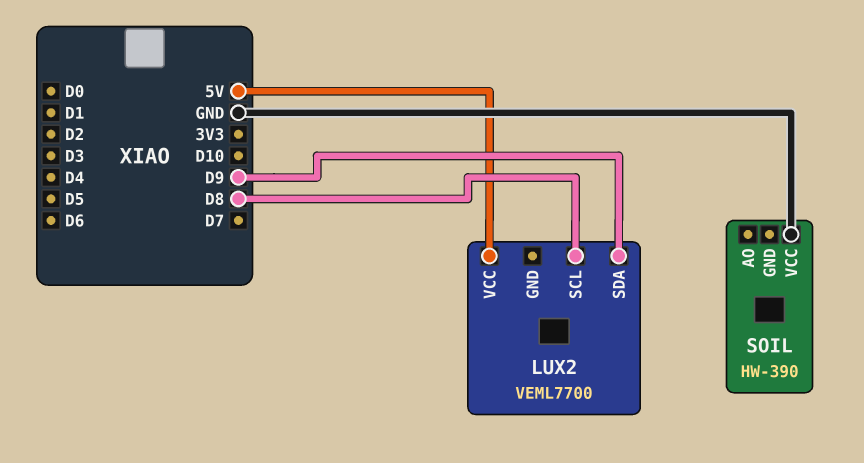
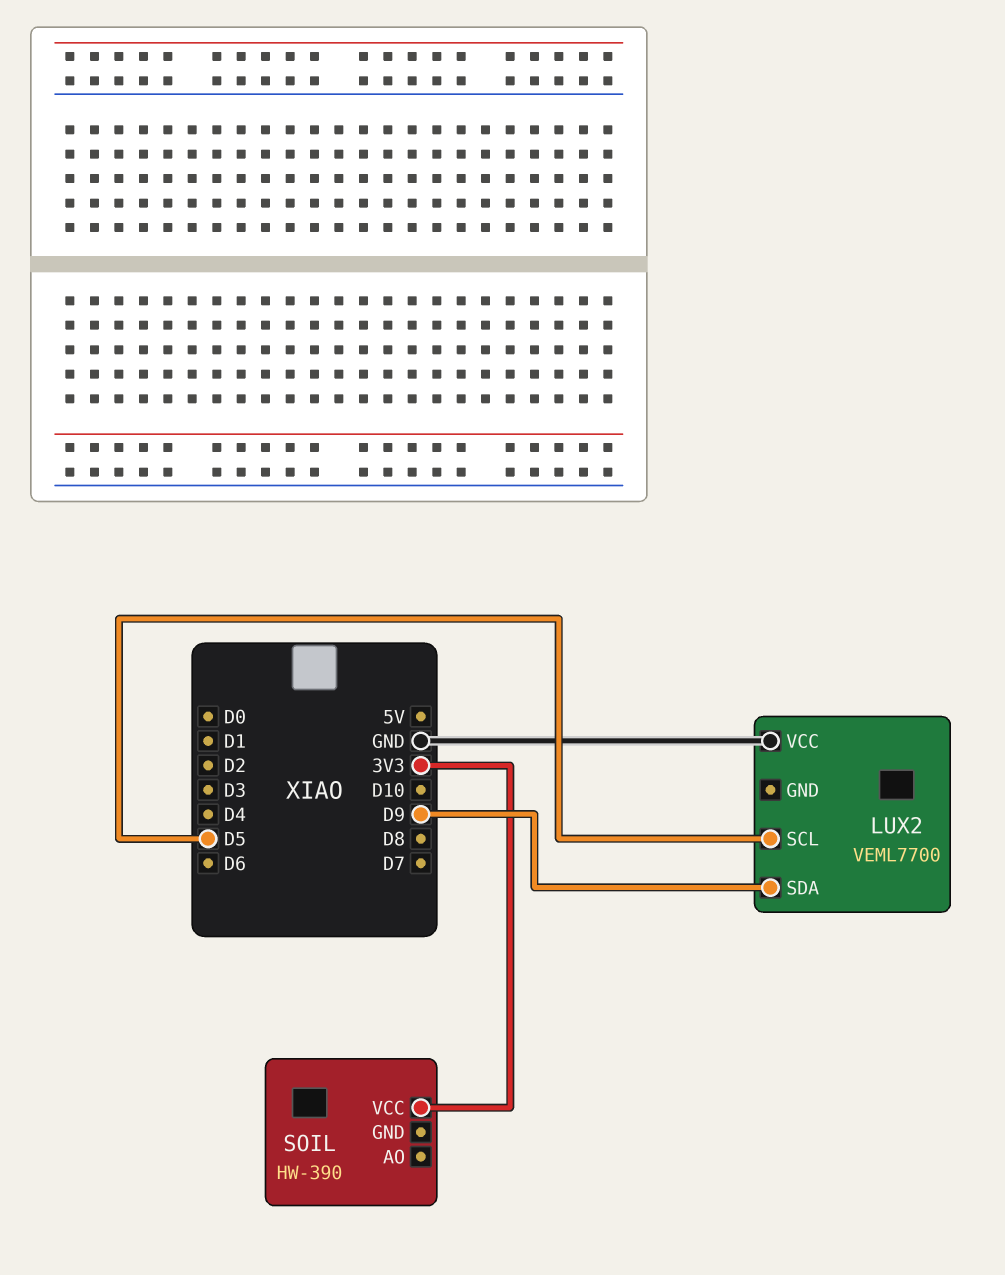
LUX2 pin SCL: D8 -> D5
LUX2 pin VCC: 5V -> GND
SOIL pin VCC: GND -> 3V3

